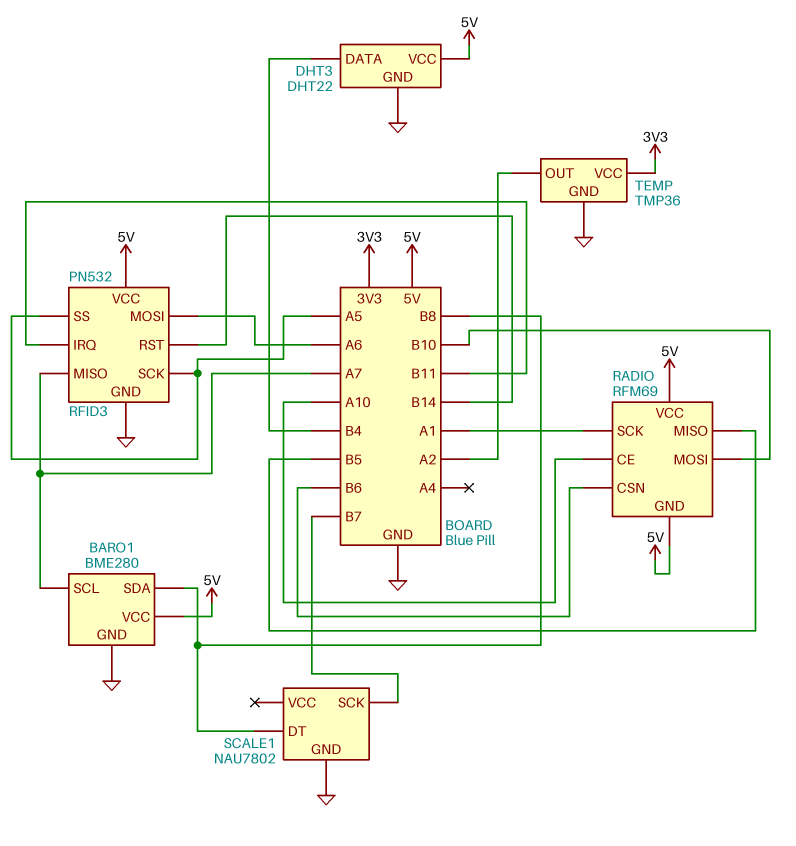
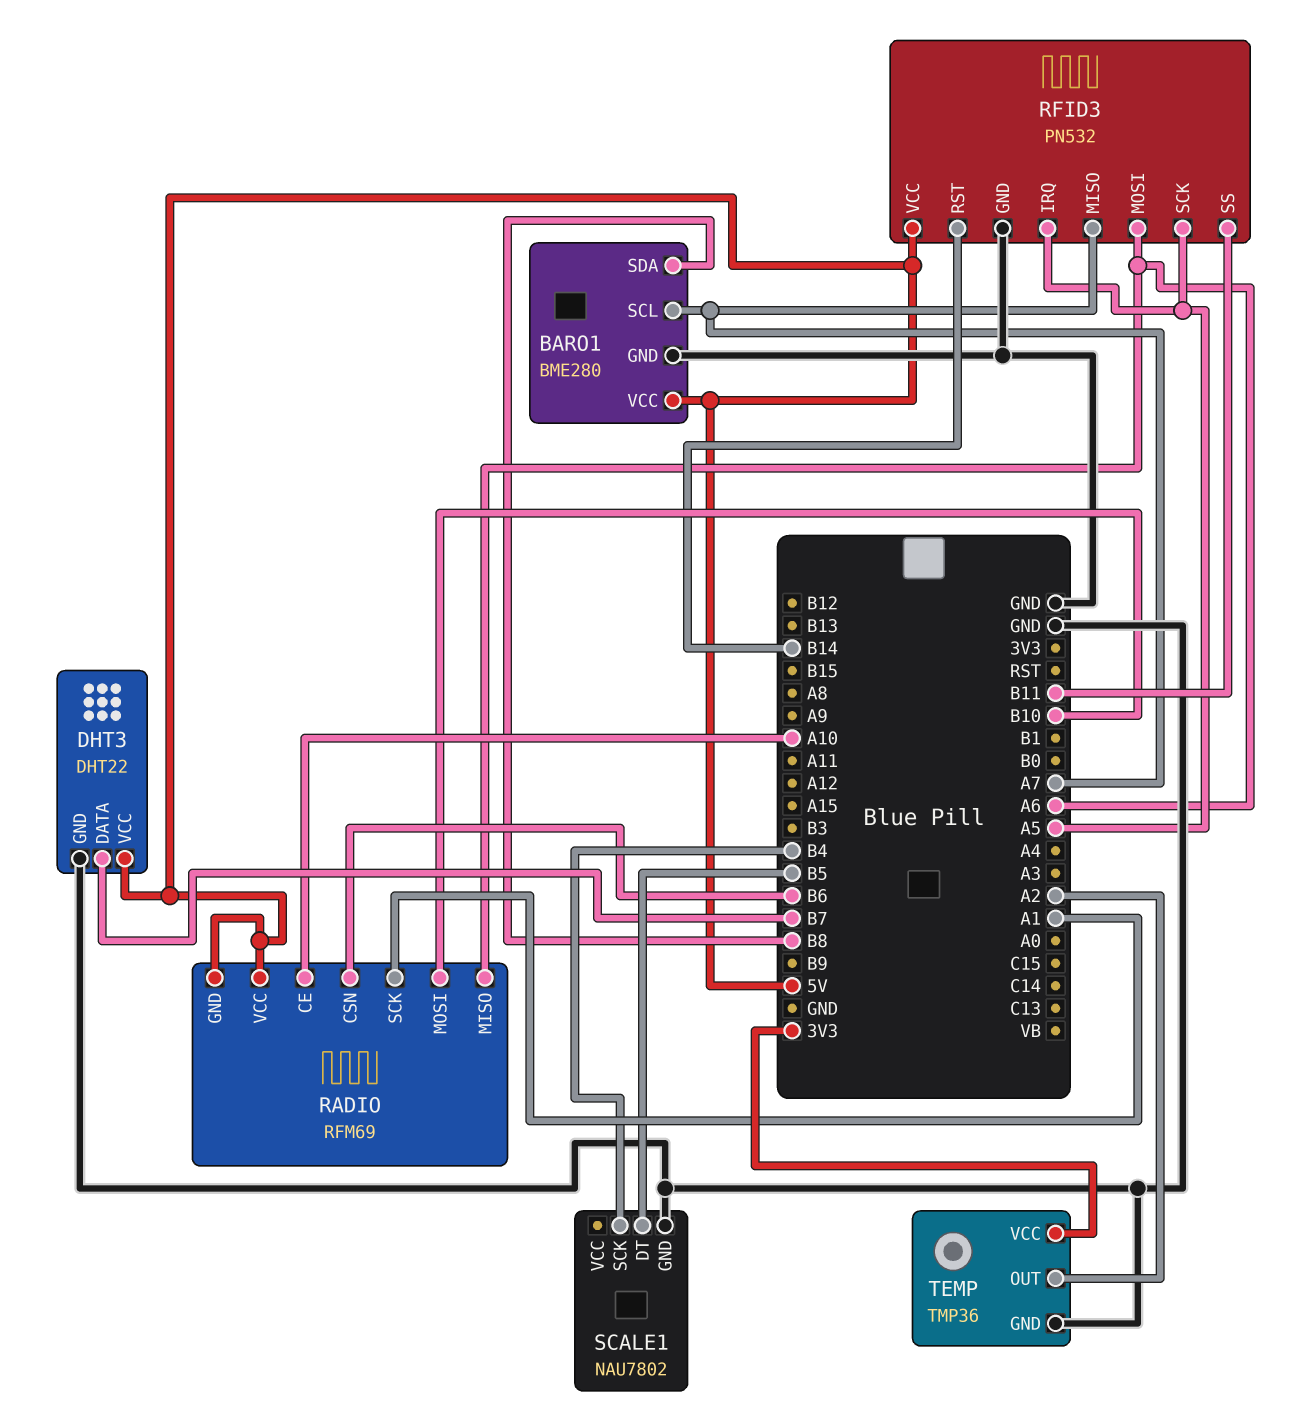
DHT3 pin DATA: B4 -> B7
RADIO pin MISO: B5 -> A6
RFID3 pin IRQ: B11 -> A5
RFID3 pin SS: A5 -> B11
SCALE1 pin DT: B8 -> B5
SCALE1 pin SCK: B7 -> B4

